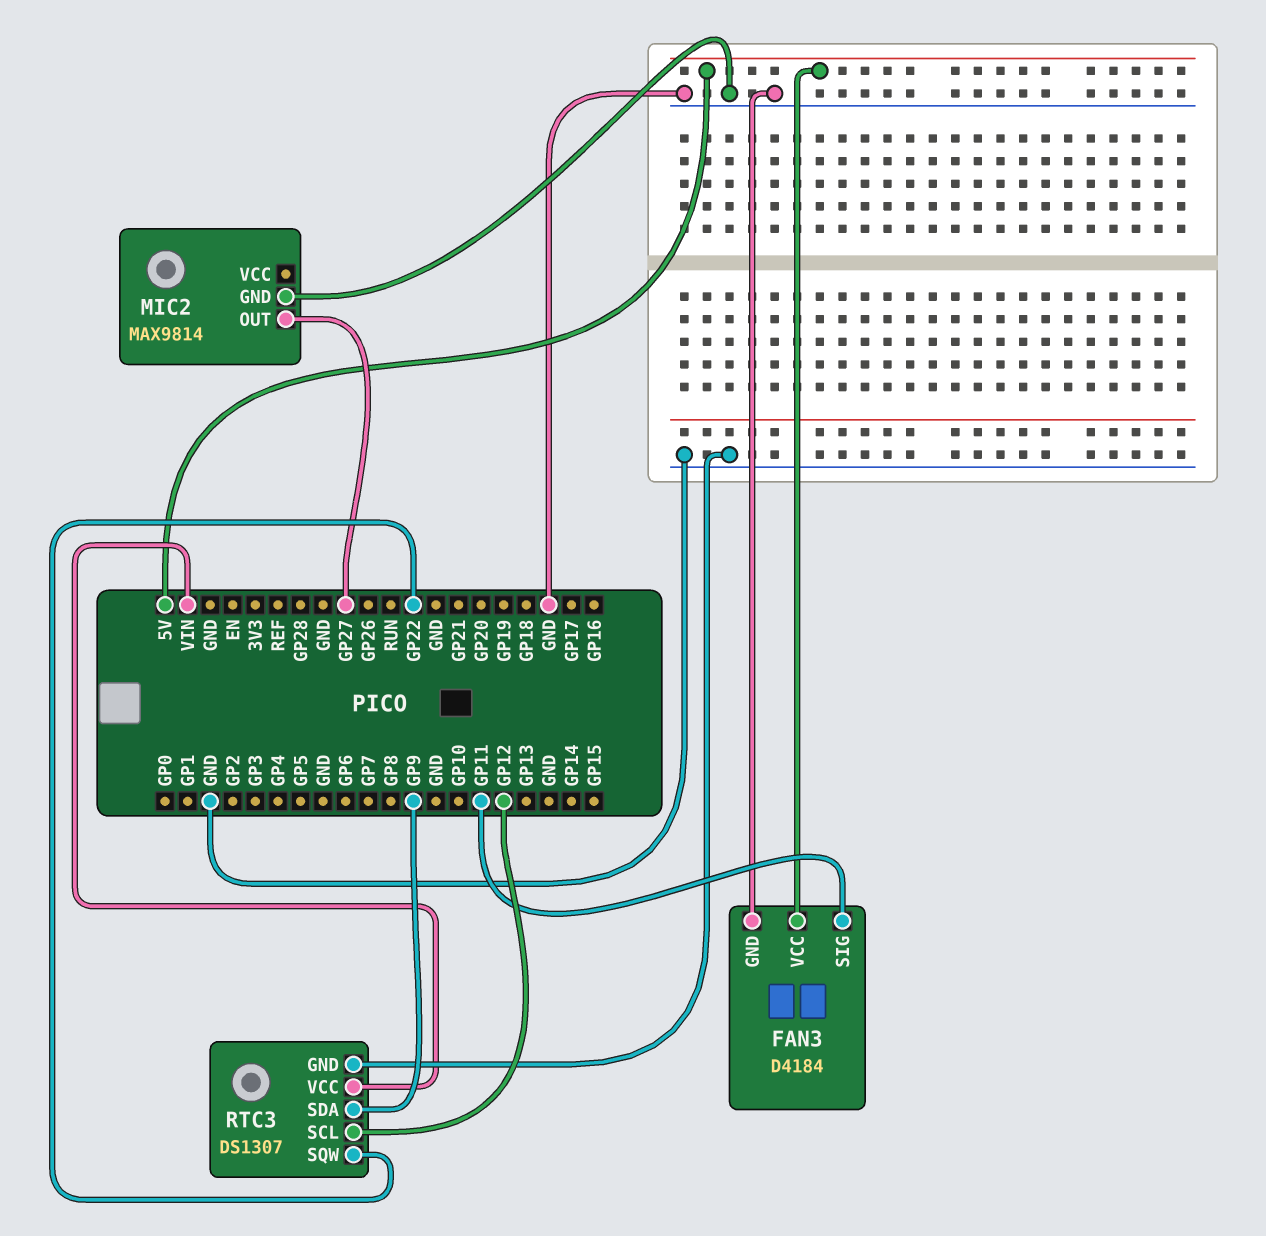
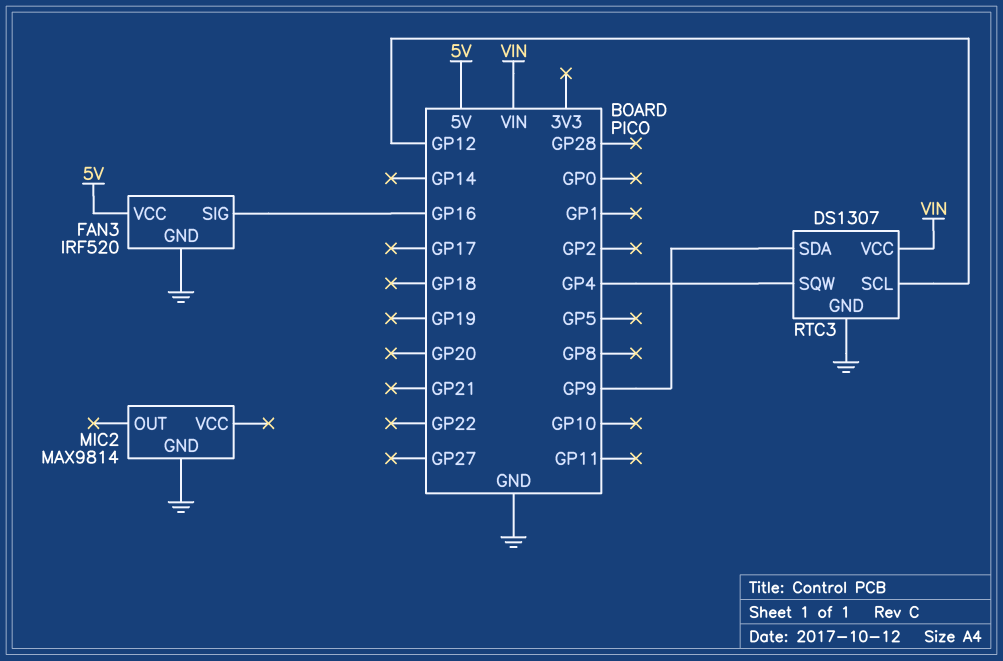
FAN3: D4184 -> IRF520
FAN3 pin SIG: GP11 -> GP16
MIC2 pin OUT: GP27 -> none
RTC3 pin SQW: GP22 -> GP4

